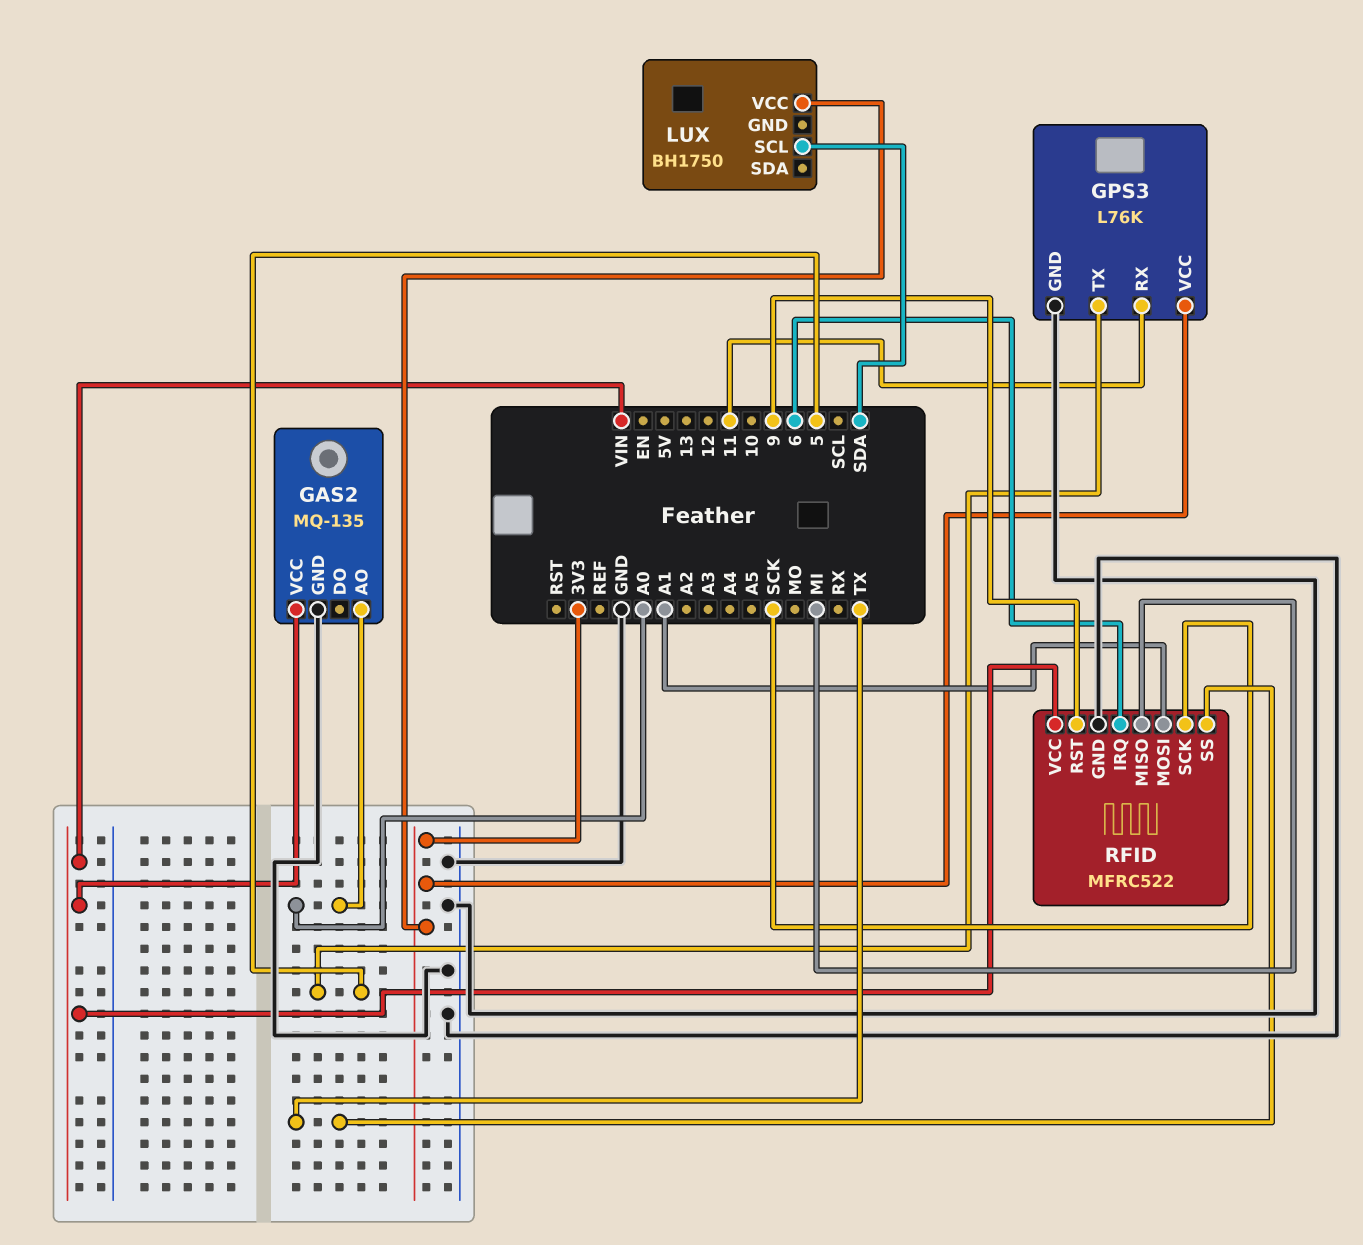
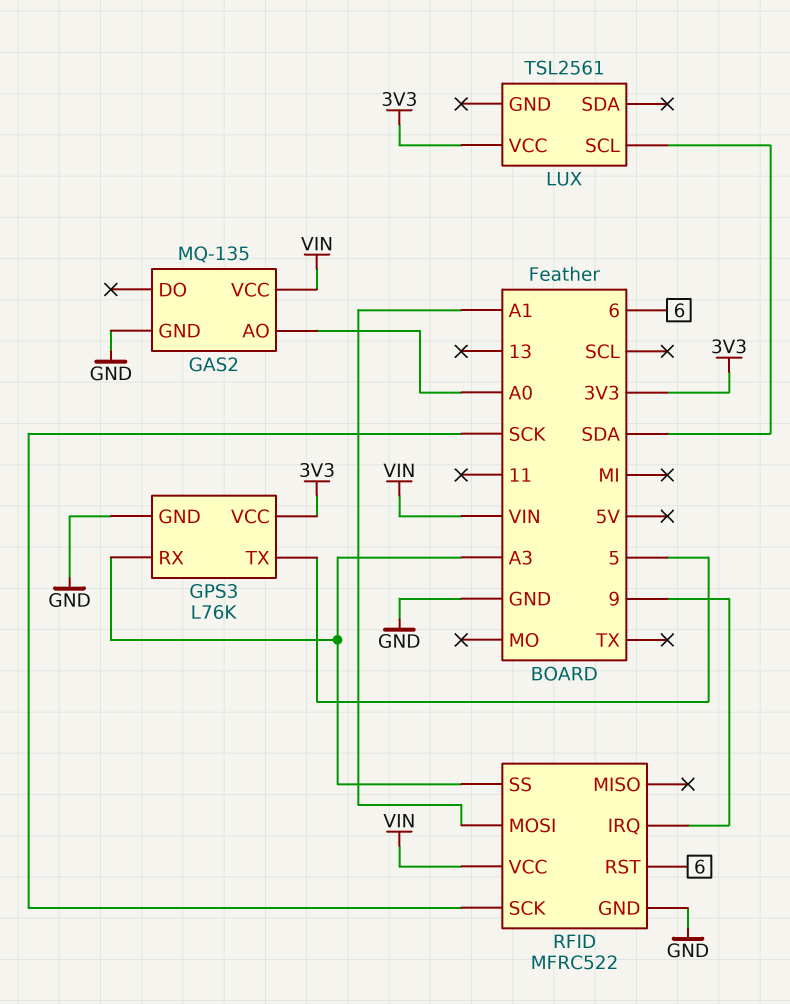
GPS3 pin RX: 11 -> A3
LUX: BH1750 -> TSL2561
RFID pin IRQ: 6 -> 9
RFID pin MISO: MI -> none
RFID pin RST: 9 -> 6
RFID pin SS: TX -> A3

